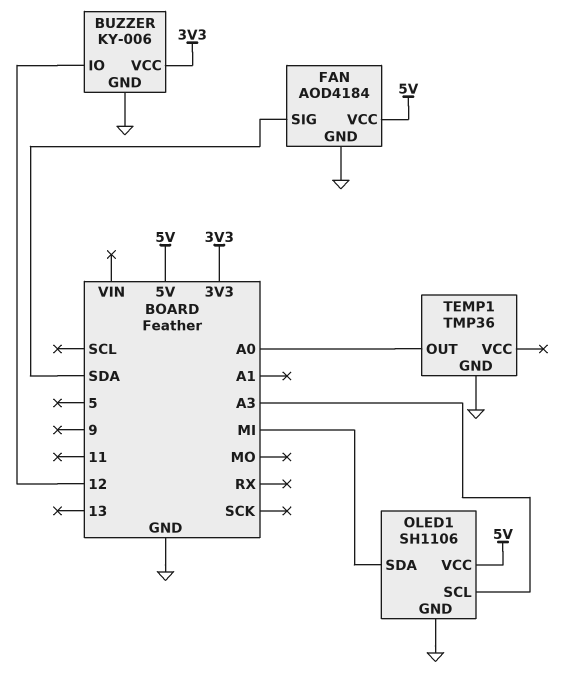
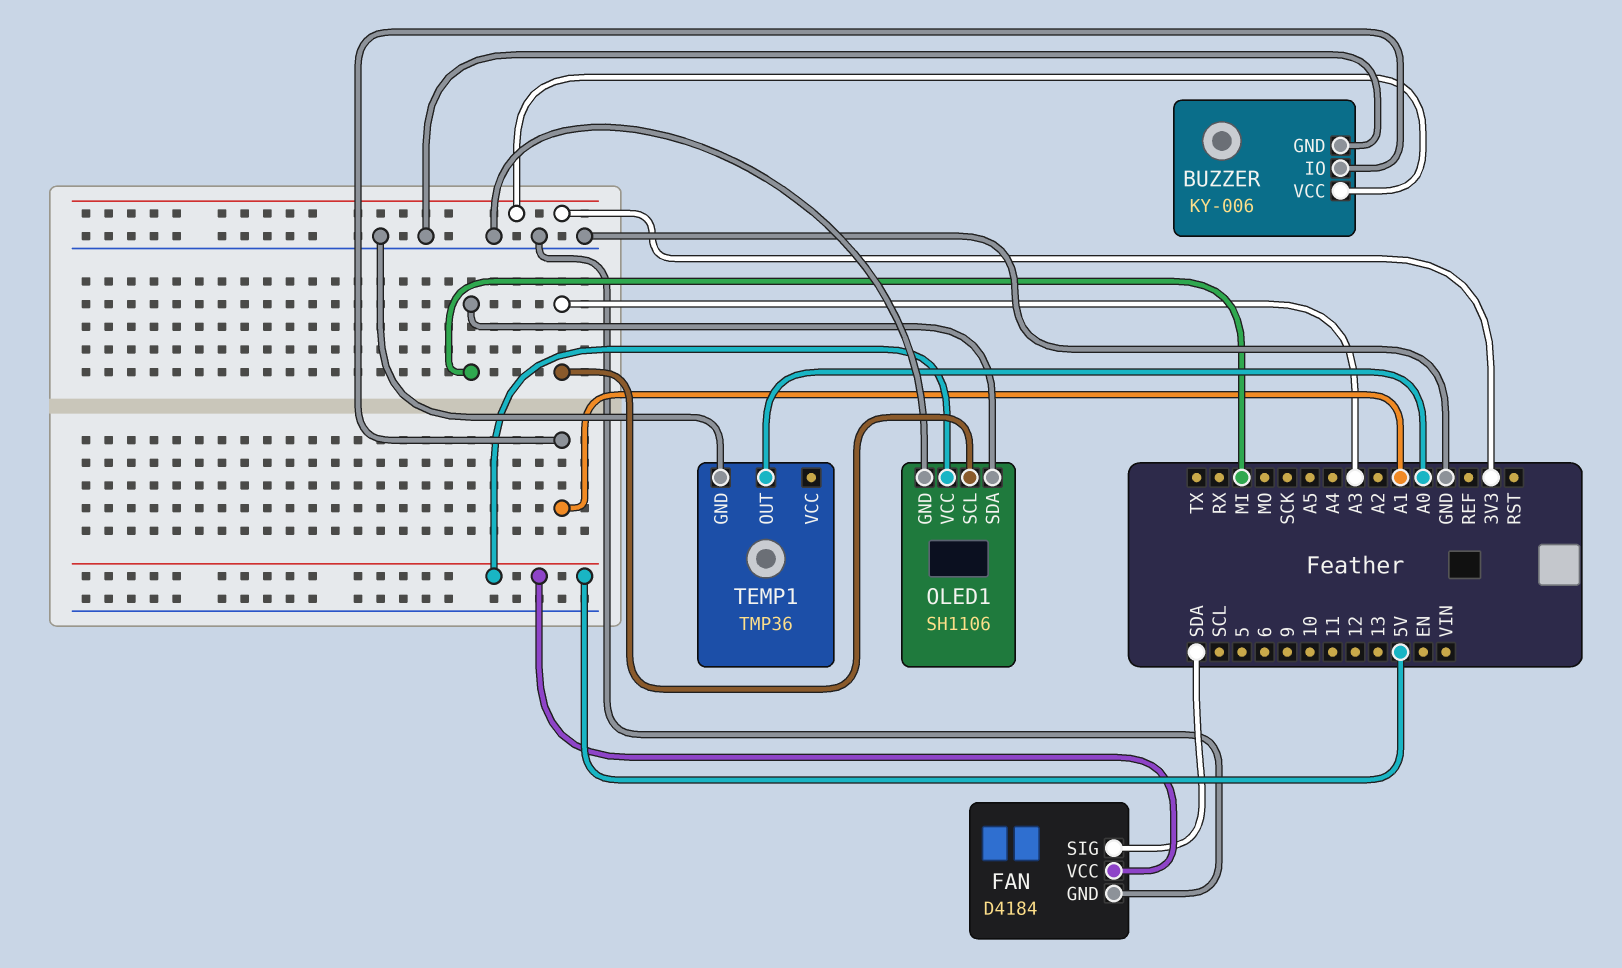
BUZZER pin IO: 12 -> A1
FAN: AOD4184 -> D4184

